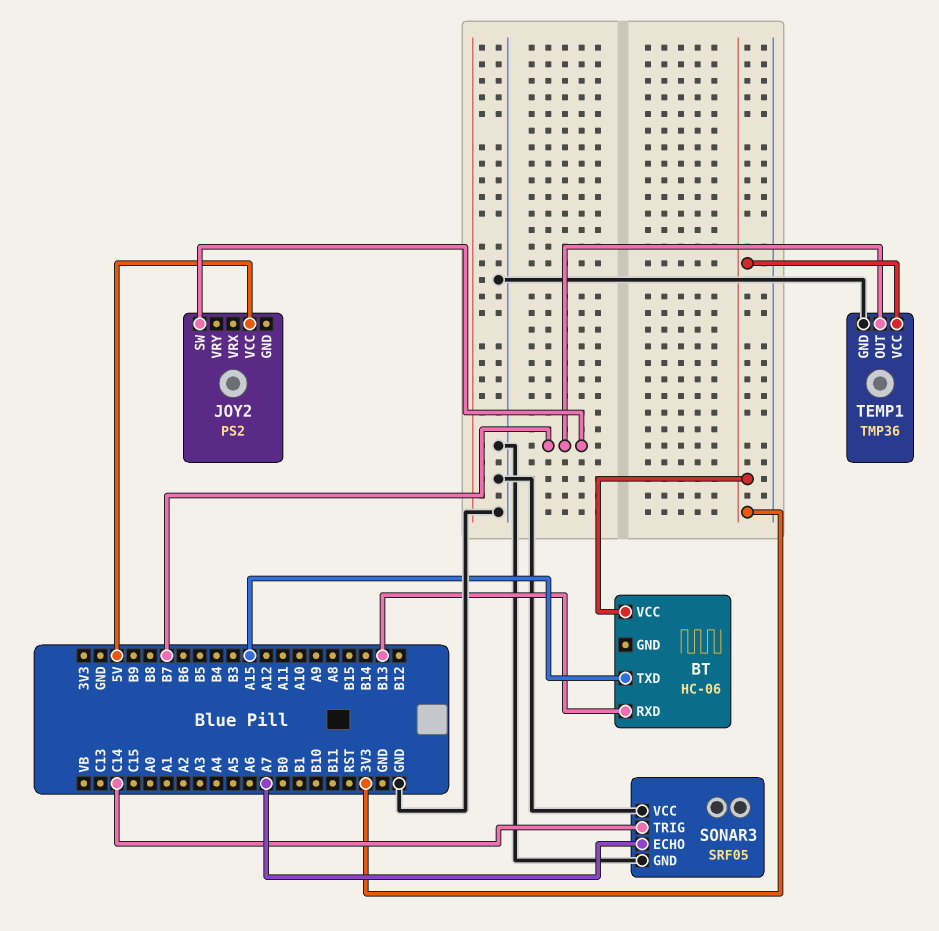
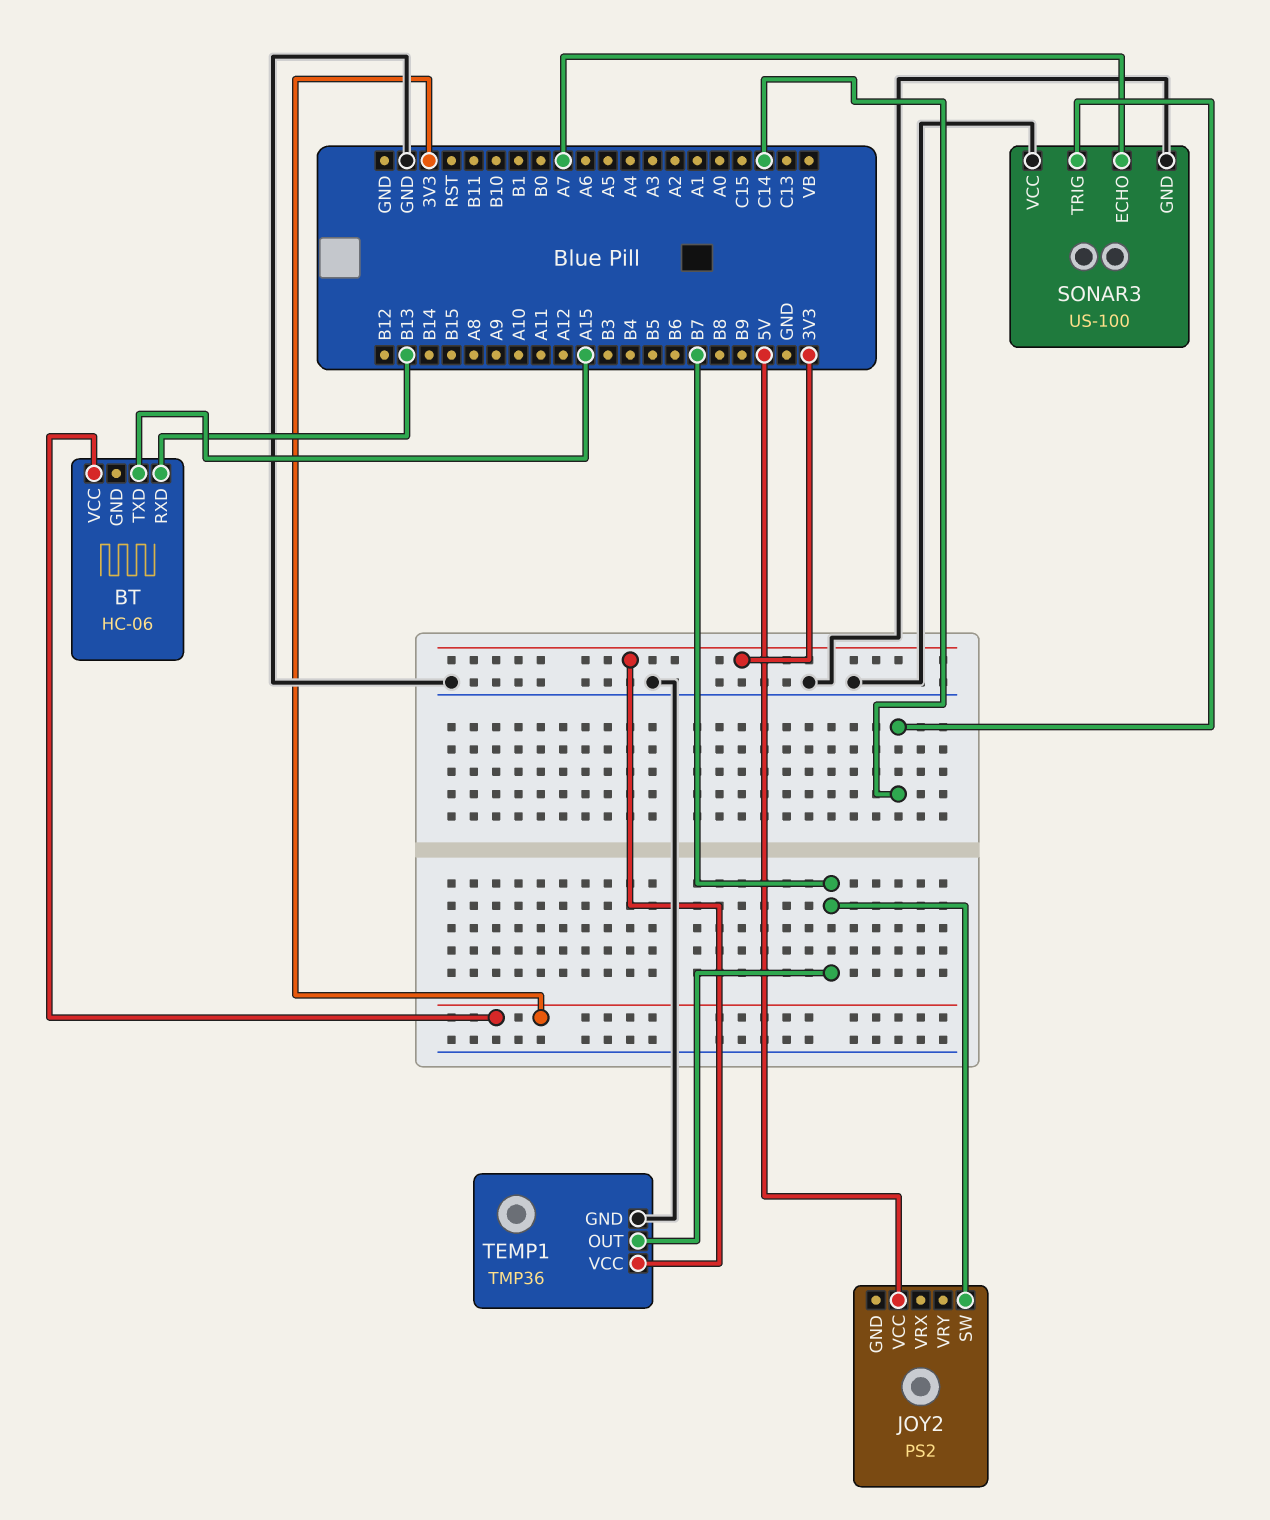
SONAR3: SRF05 -> US-100

